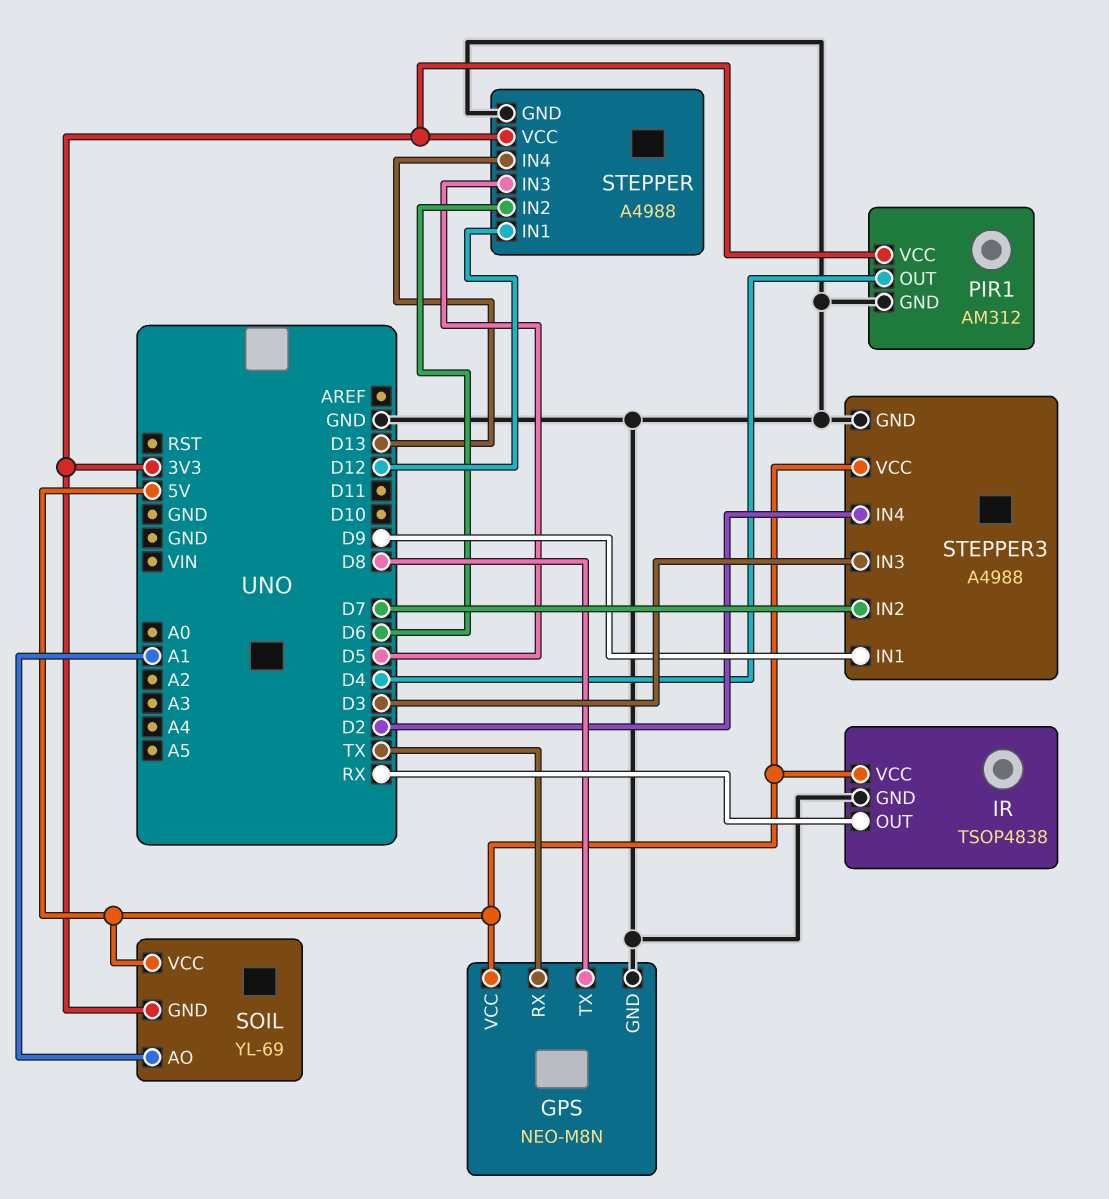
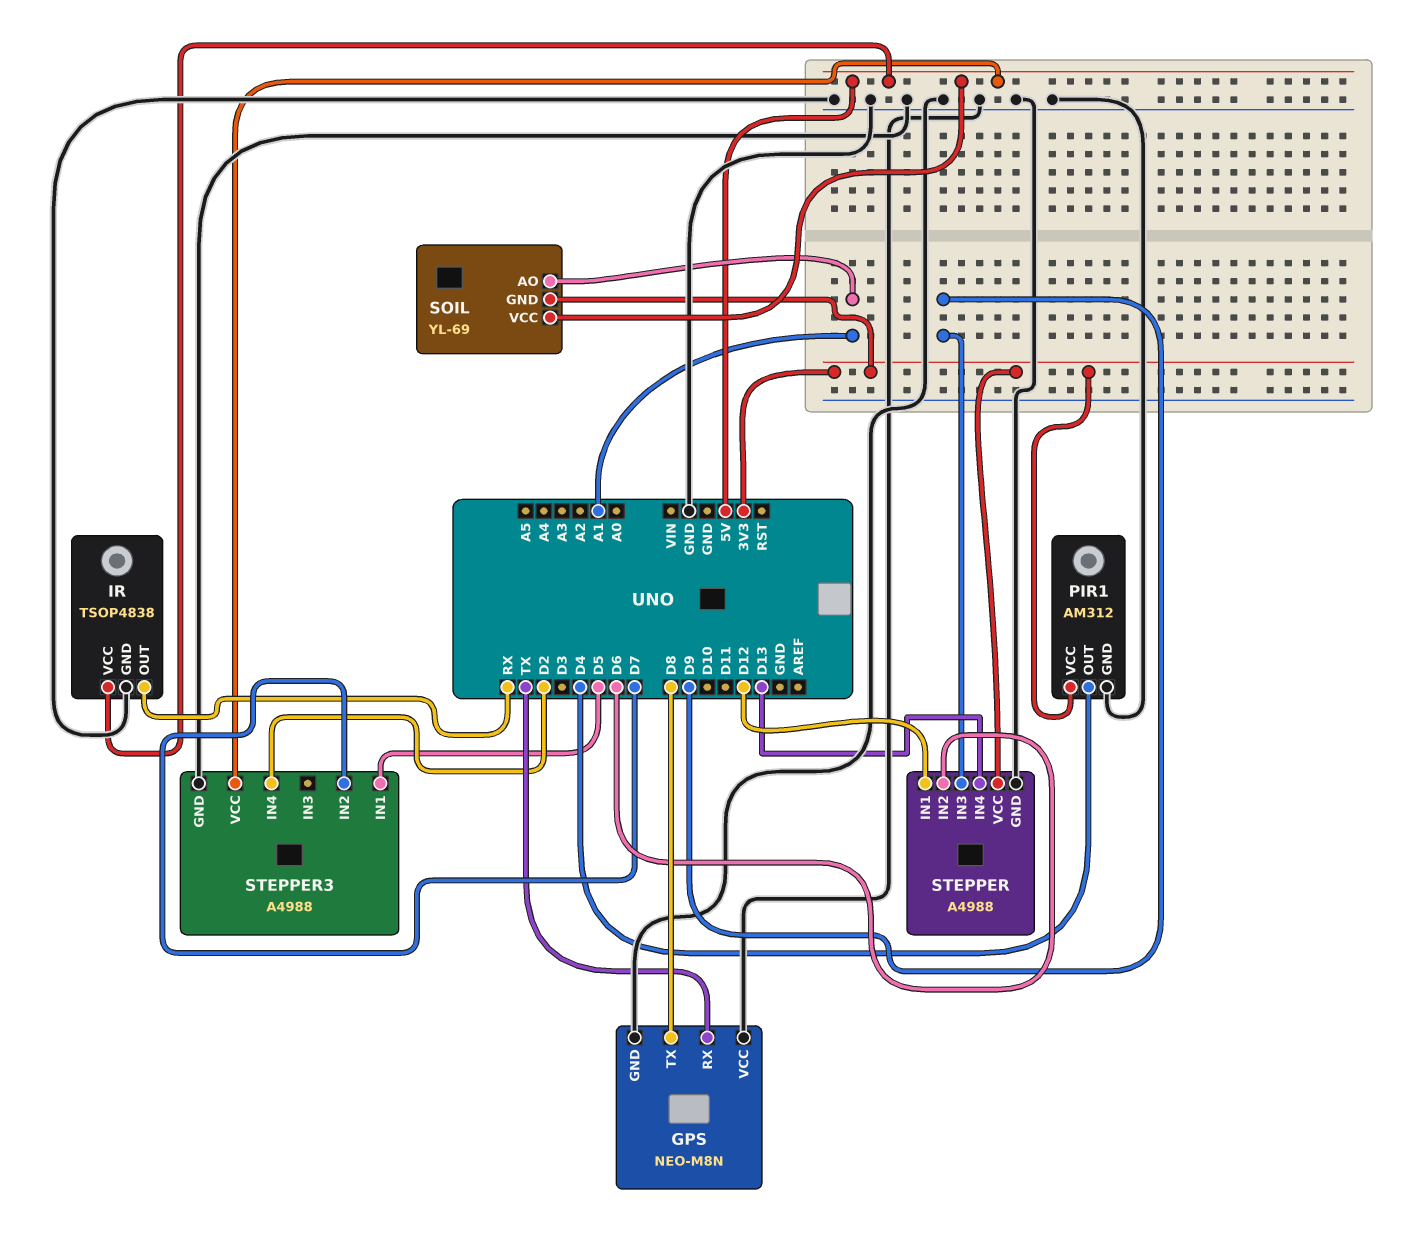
GPS pin VCC: 5V -> GND
STEPPER pin IN3: D5 -> D9
STEPPER3 pin IN1: D9 -> D5
STEPPER3 pin IN3: D3 -> none

